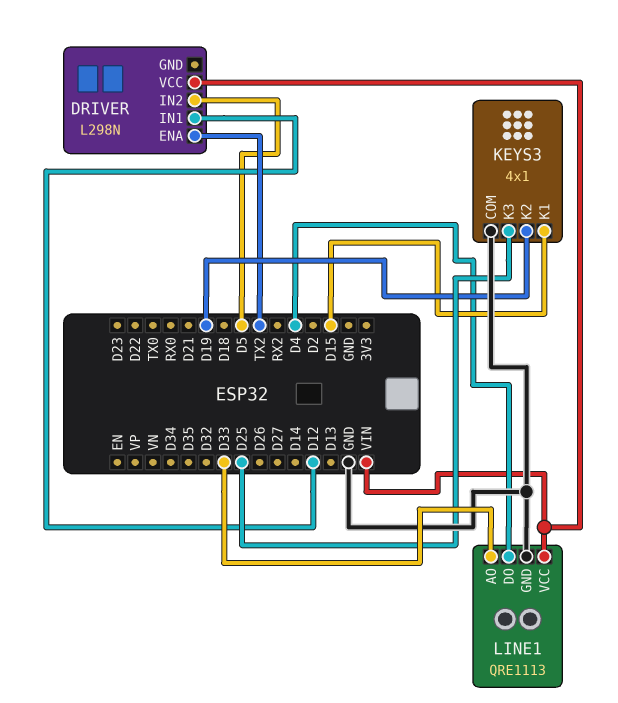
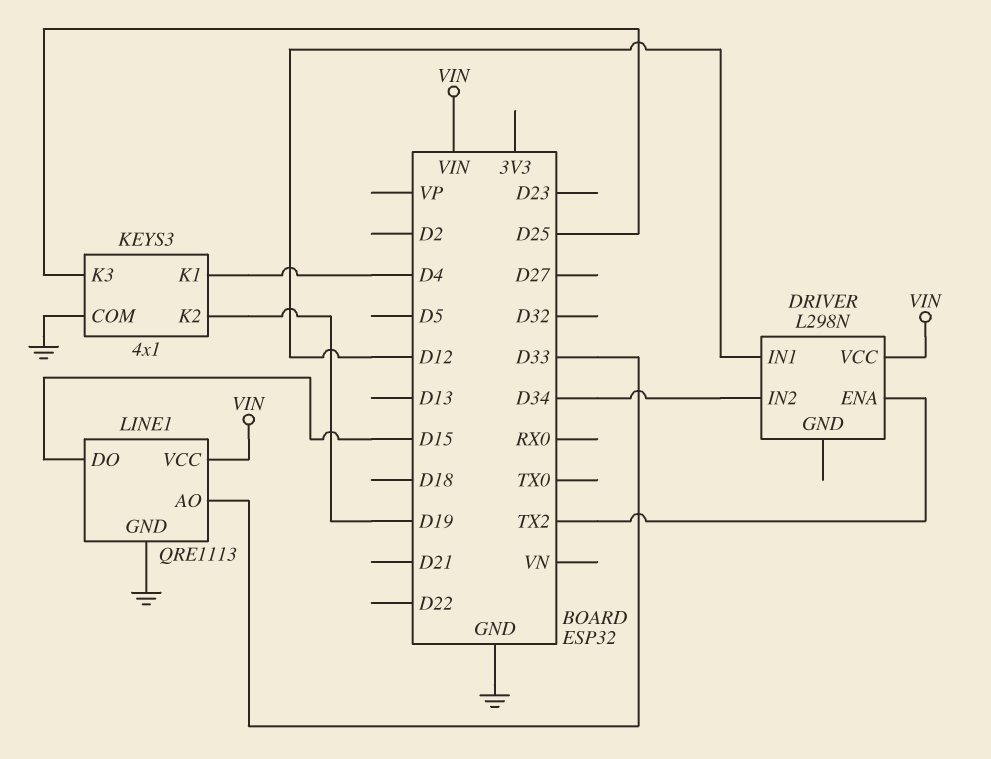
DRIVER pin IN2: D5 -> D34
KEYS3 pin K1: D15 -> D4
LINE1 pin DO: D4 -> D15

